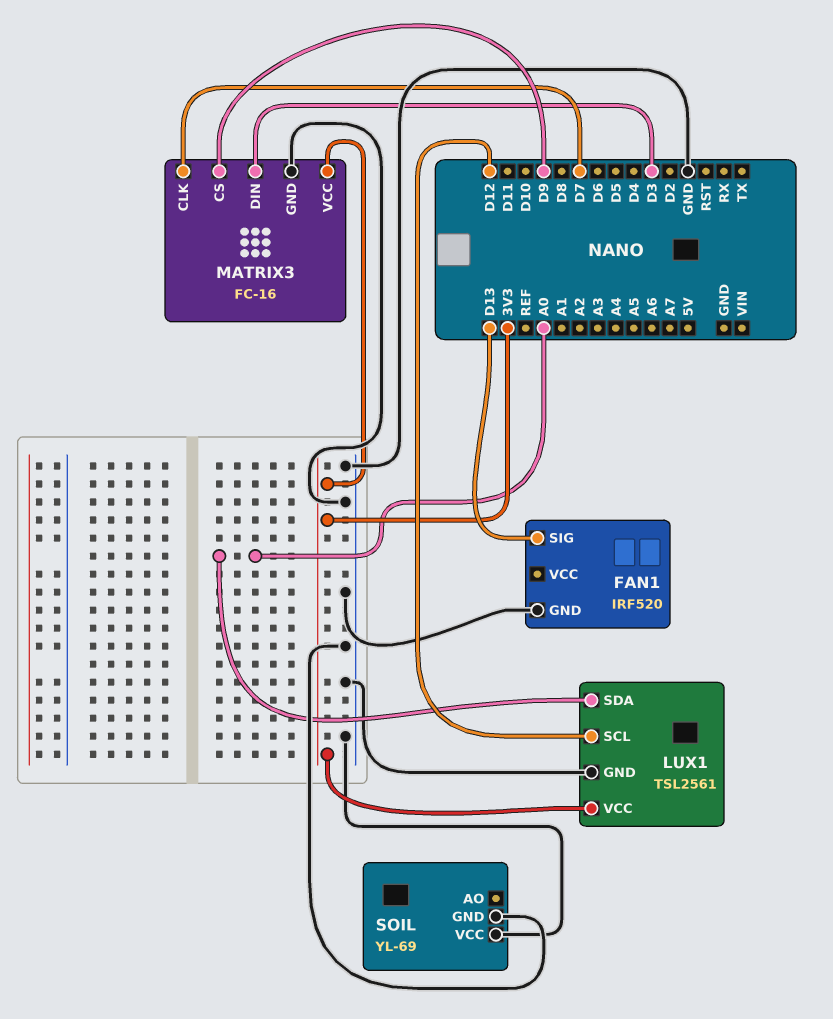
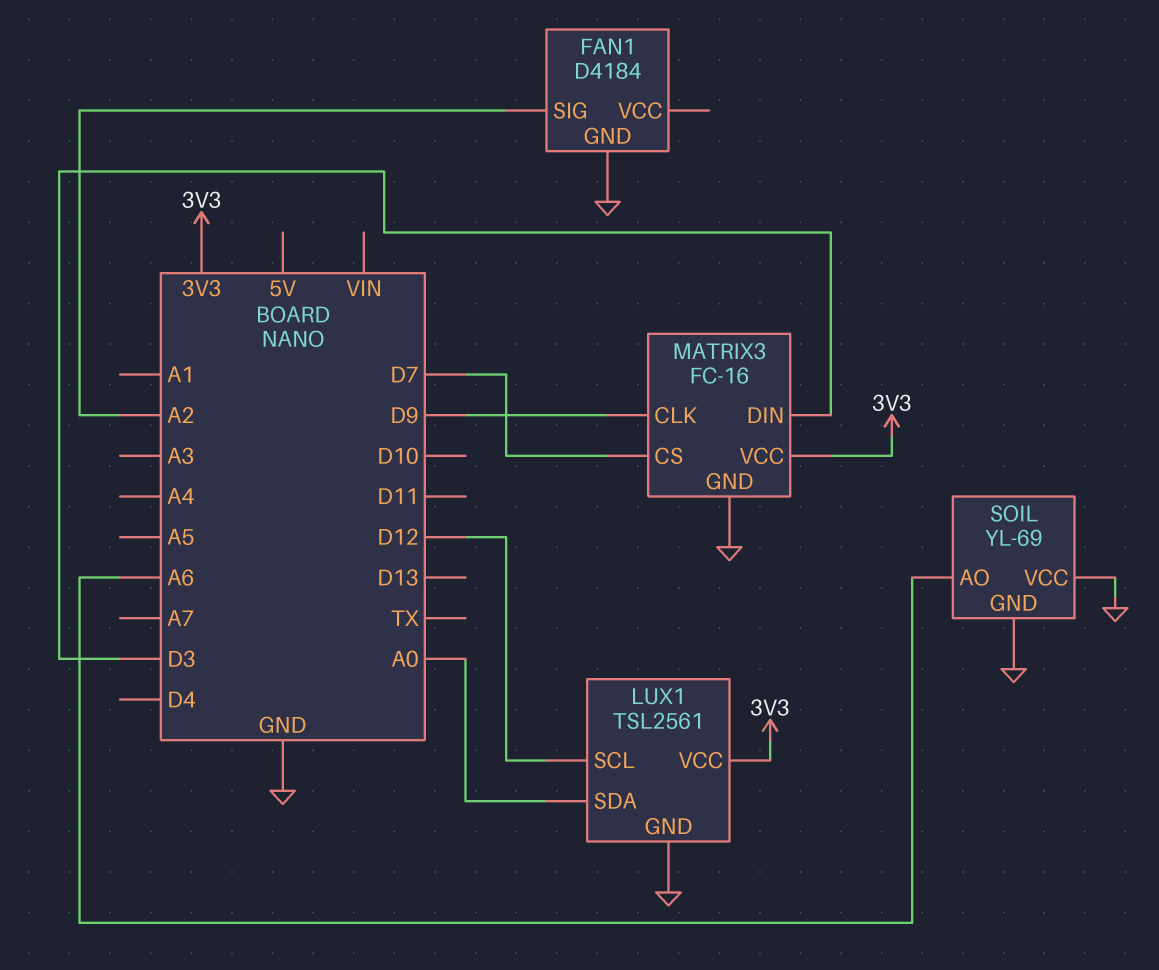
FAN1: IRF520 -> D4184
FAN1 pin SIG: D13 -> A2
MATRIX3 pin CLK: D7 -> D9
MATRIX3 pin CS: D9 -> D7
SOIL pin AO: none -> A6

